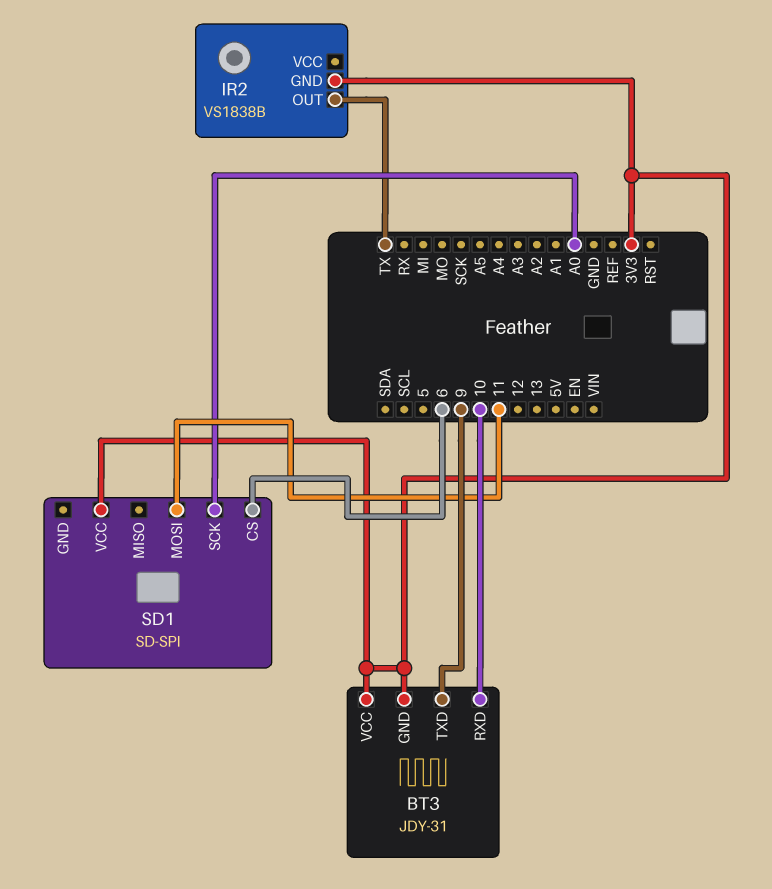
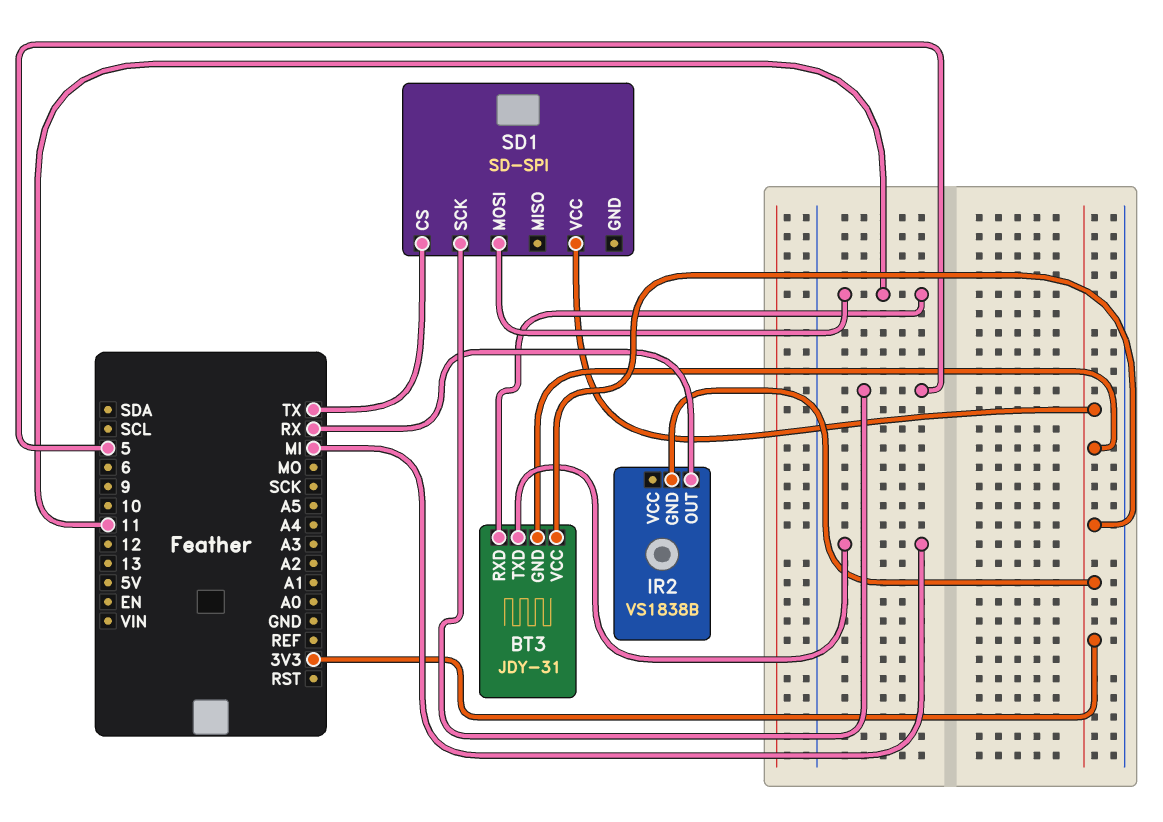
BT3 pin RXD: 10 -> 11
BT3 pin TXD: 9 -> MI
IR2 pin OUT: TX -> RX
SD1 pin CS: 6 -> TX
SD1 pin SCK: A0 -> 5

